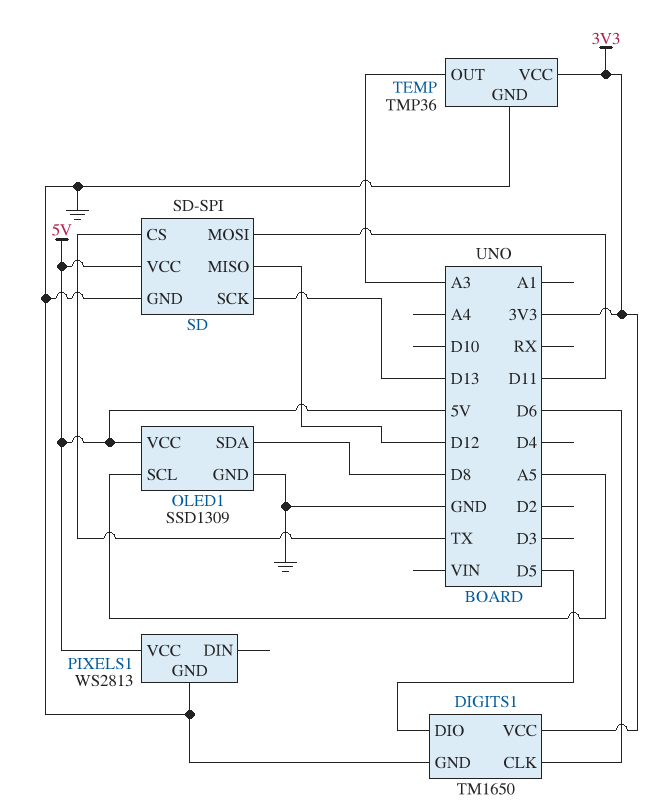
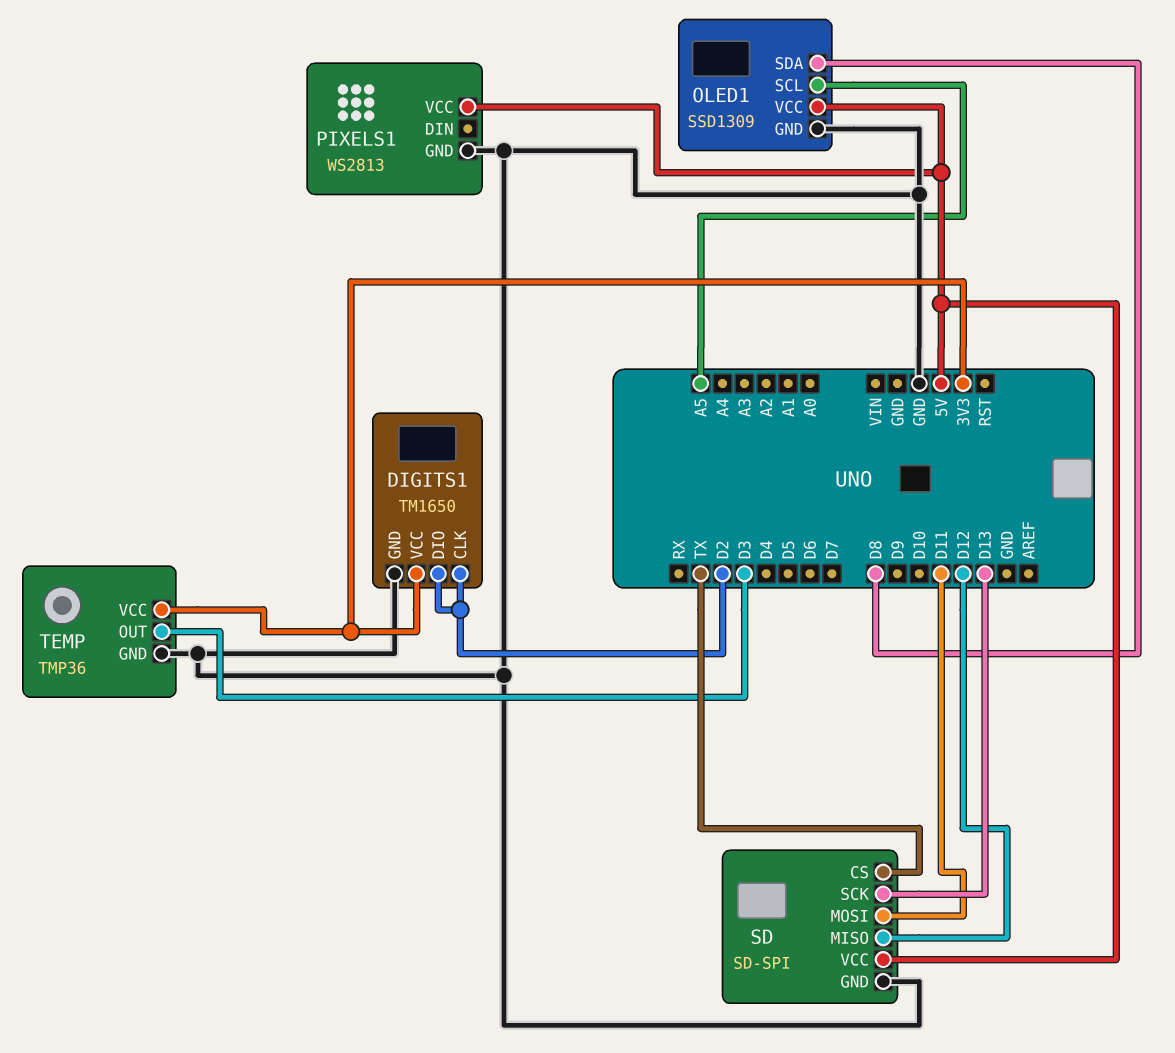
DIGITS1 pin CLK: D6 -> D2
DIGITS1 pin DIO: D5 -> D2
TEMP pin OUT: A3 -> D3

